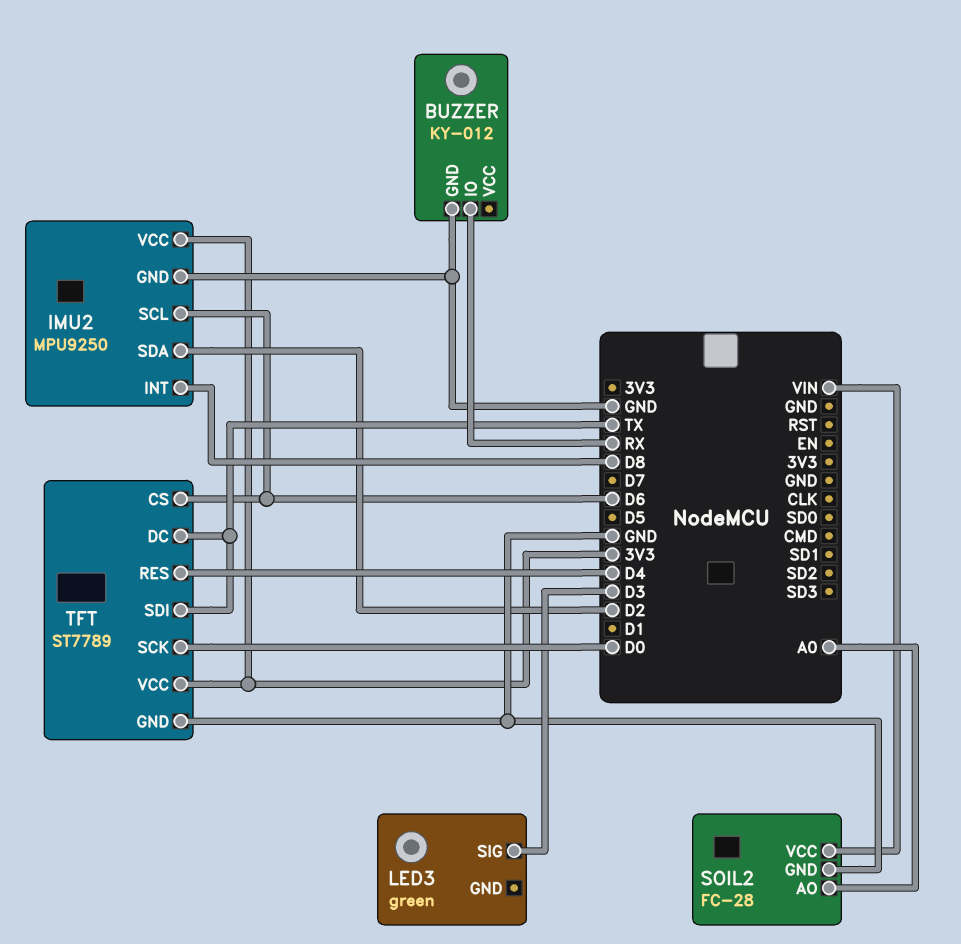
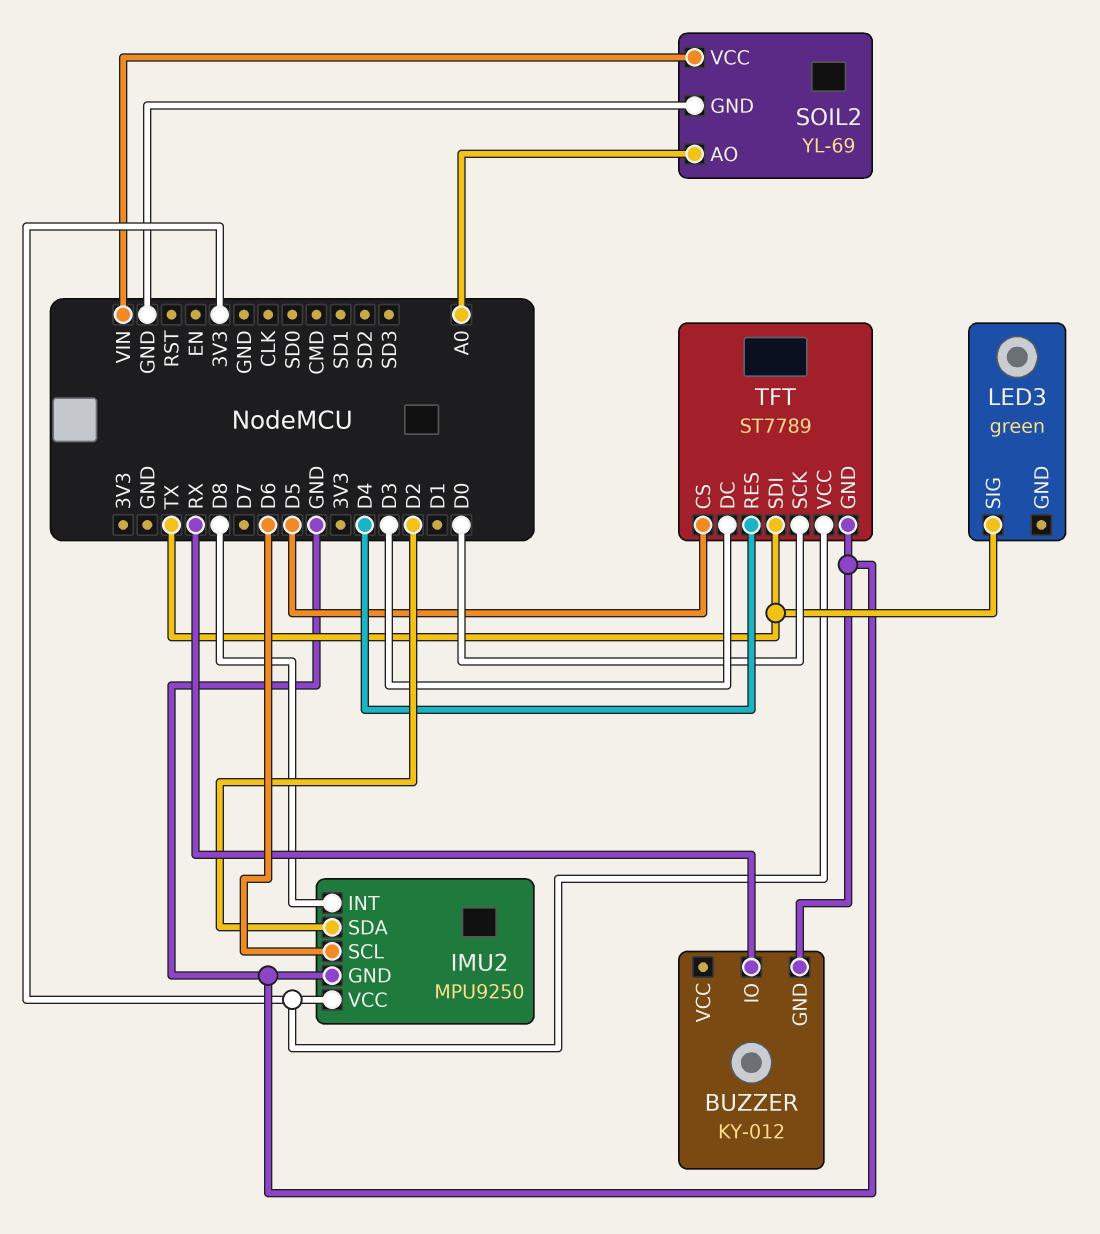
LED3 pin SIG: D3 -> TX
SOIL2: FC-28 -> YL-69
TFT pin CS: D6 -> D5
TFT pin DC: TX -> D3

